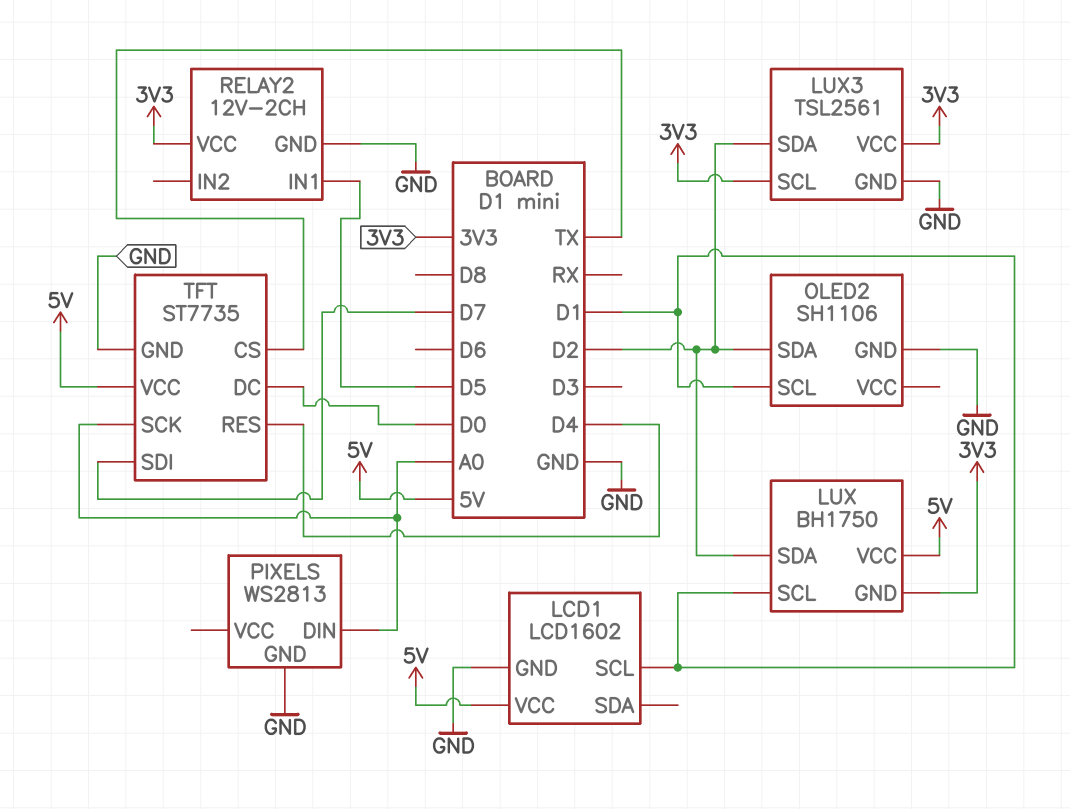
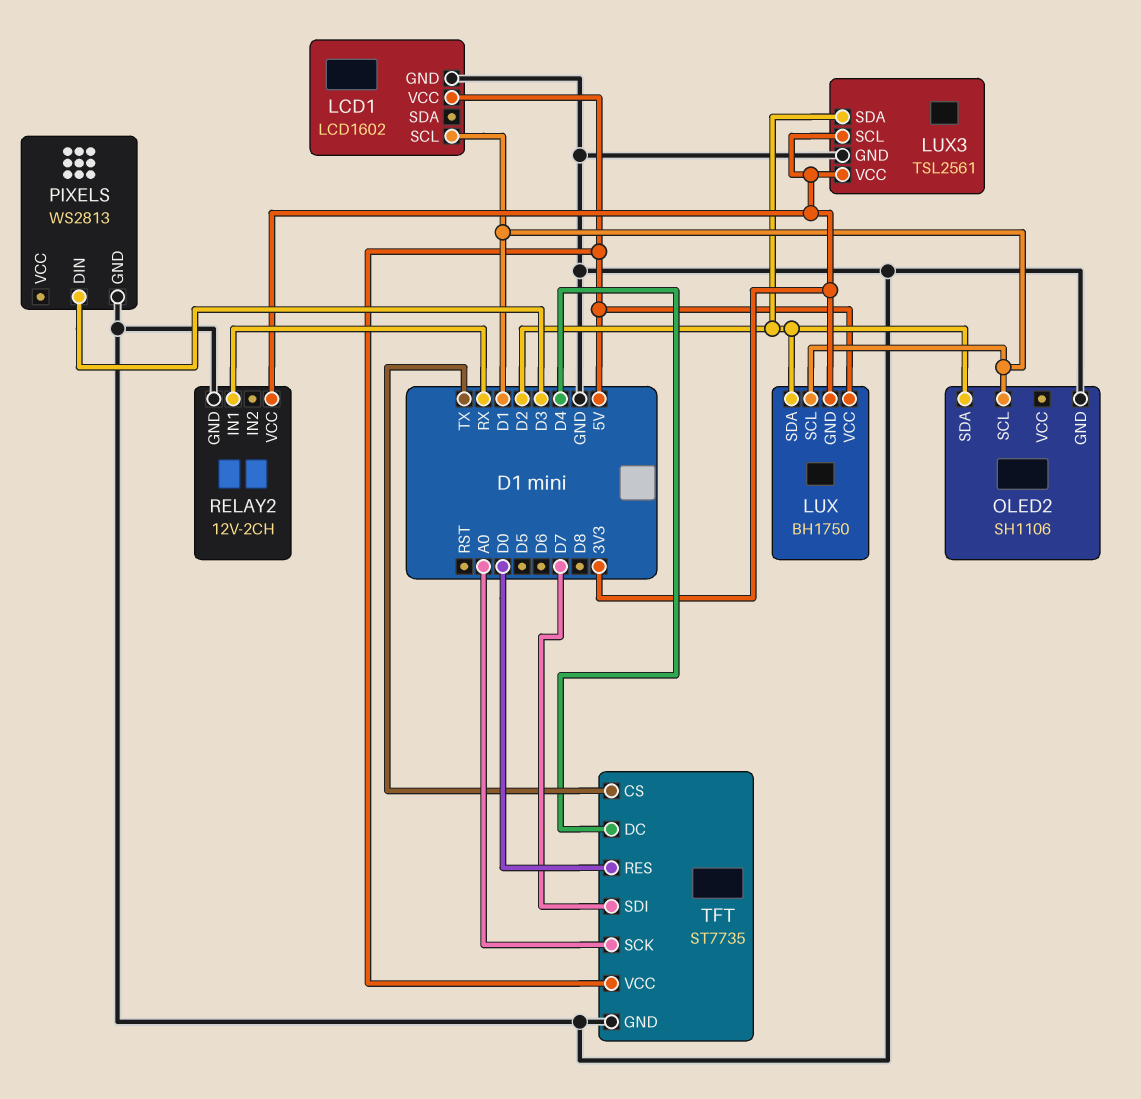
PIXELS pin DIN: A0 -> D3
RELAY2 pin IN1: D5 -> RX
TFT pin DC: D0 -> D4
TFT pin RES: D4 -> D0

